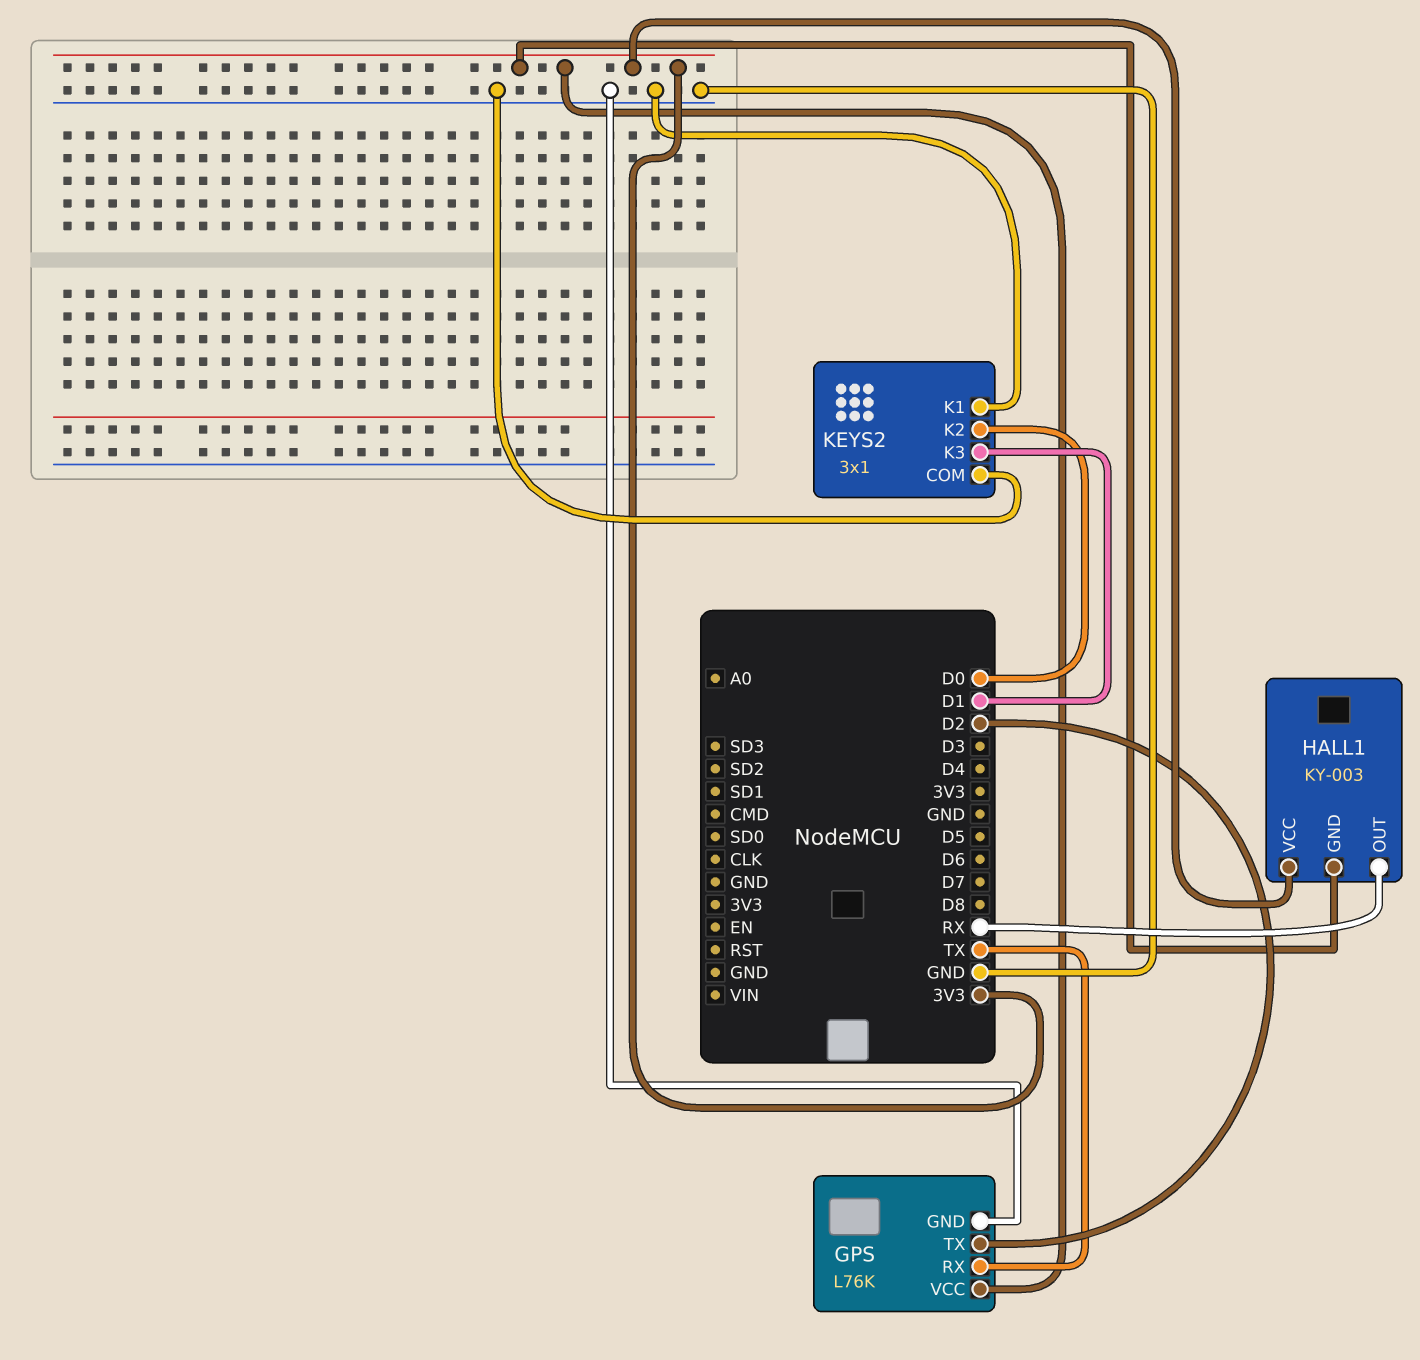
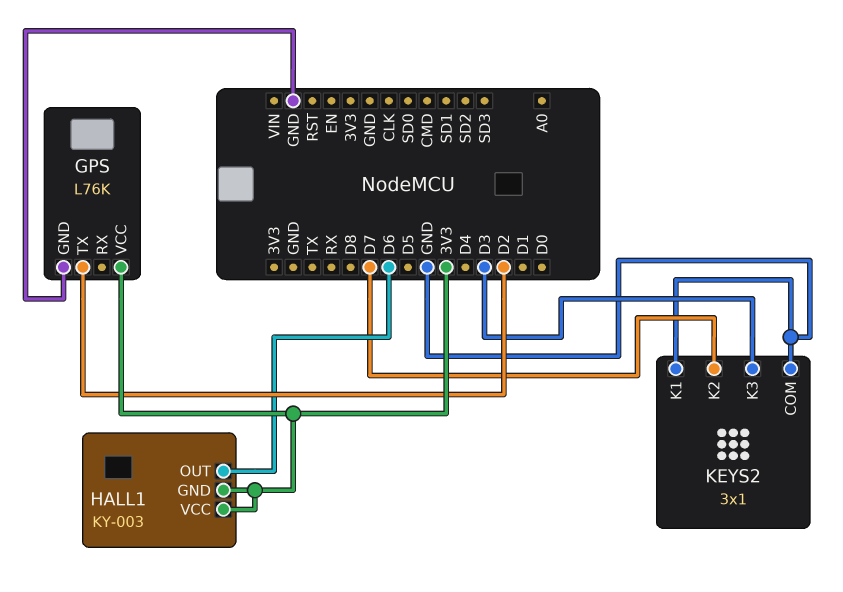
GPS pin RX: TX -> none
HALL1 pin OUT: RX -> D6
KEYS2 pin K2: D0 -> D7
KEYS2 pin K3: D1 -> D3

